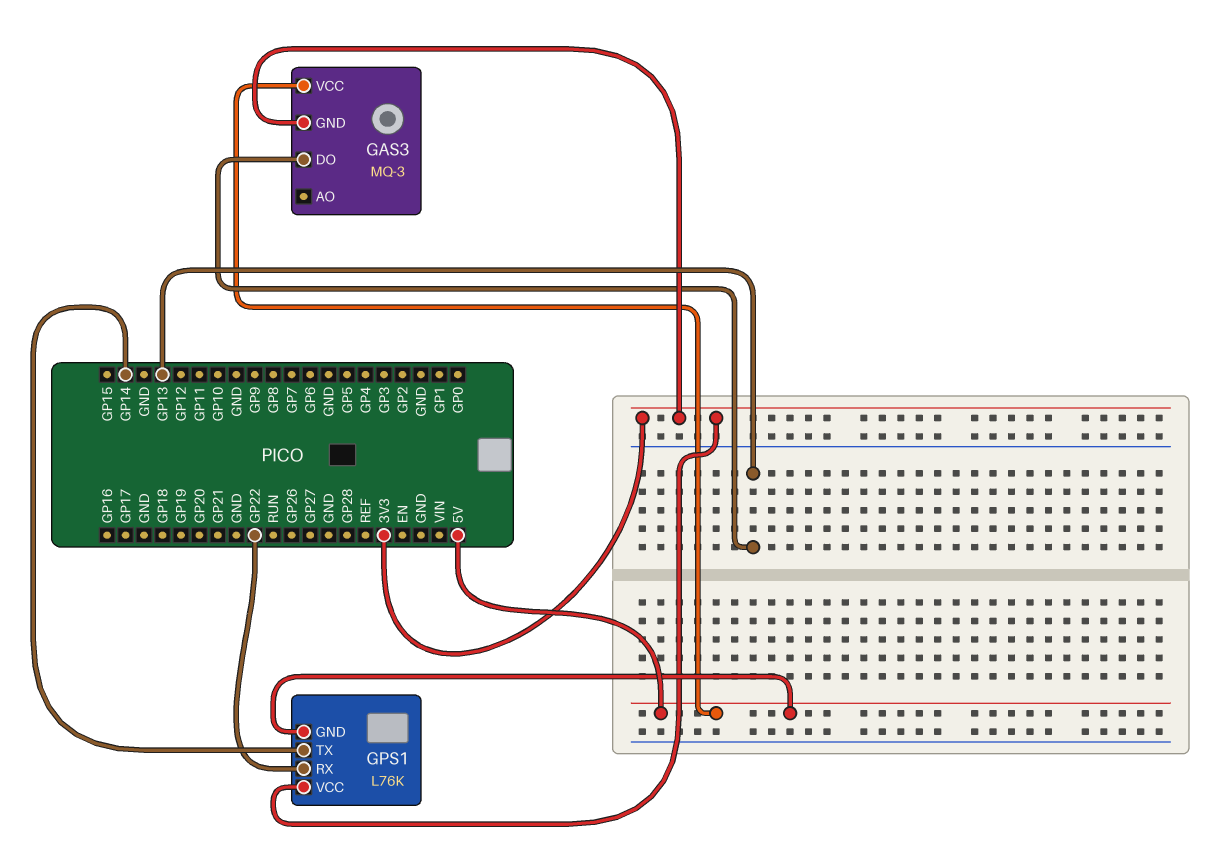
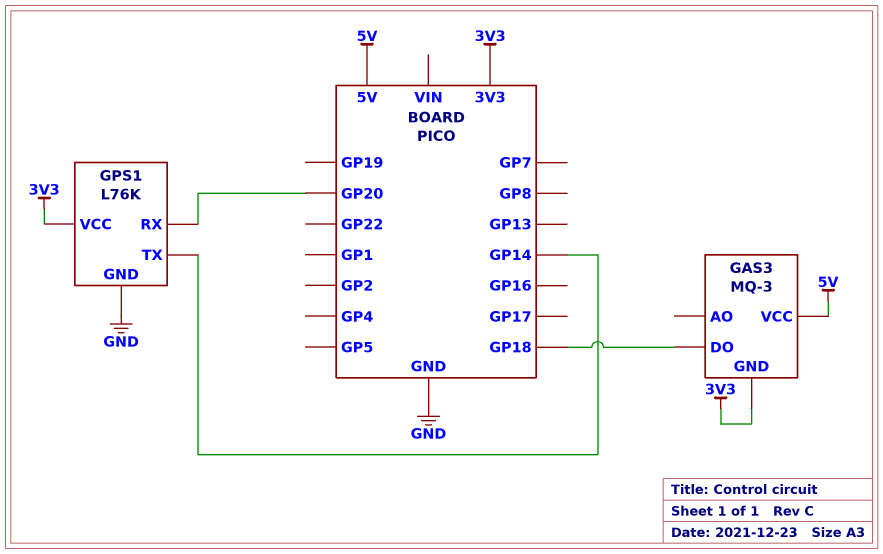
GAS3 pin DO: GP13 -> GP18
GPS1 pin GND: 5V -> GND
GPS1 pin RX: GP22 -> GP20

